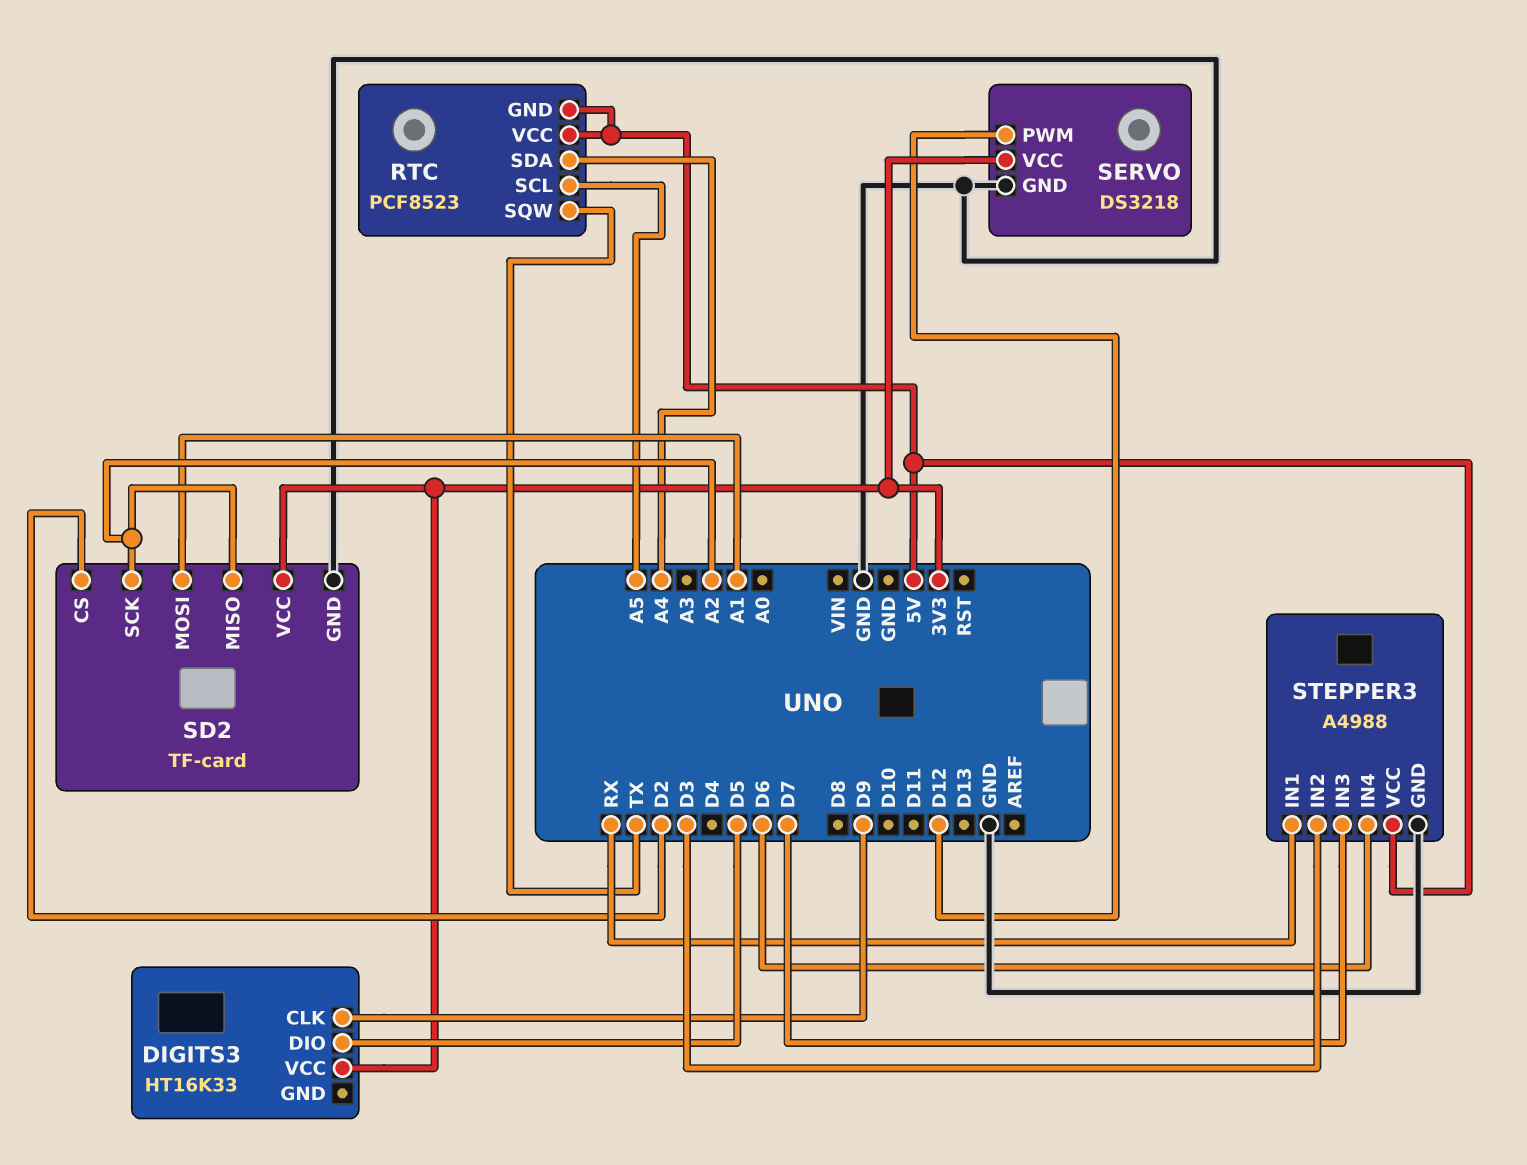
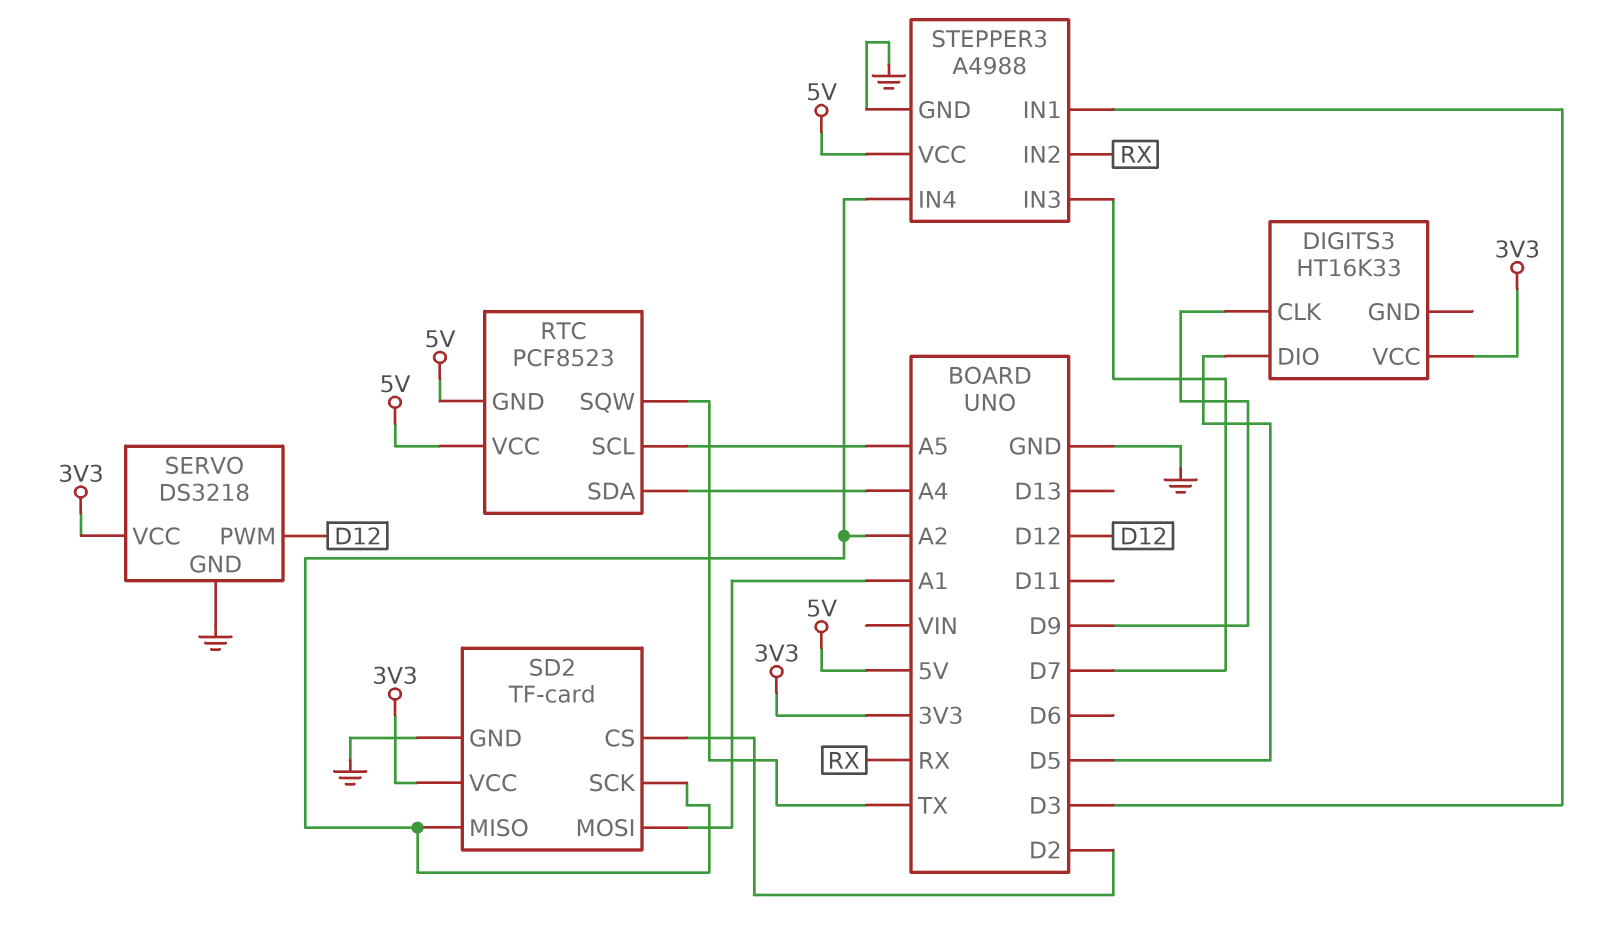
STEPPER3 pin IN1: RX -> D3
STEPPER3 pin IN2: D3 -> RX
STEPPER3 pin IN4: D6 -> A2

